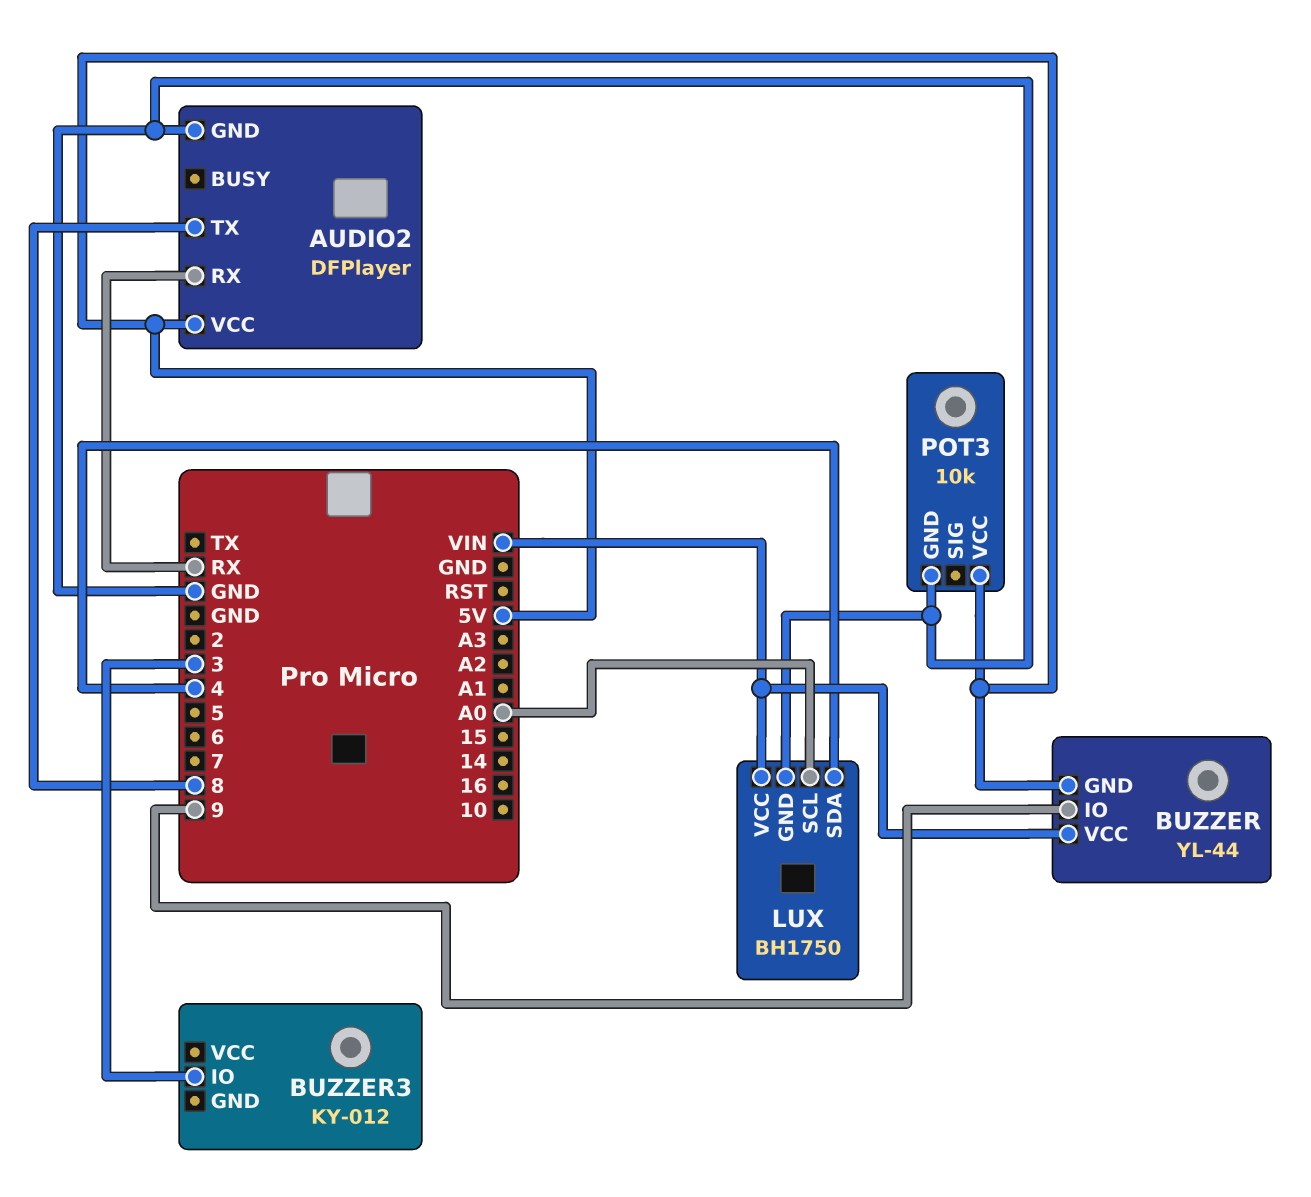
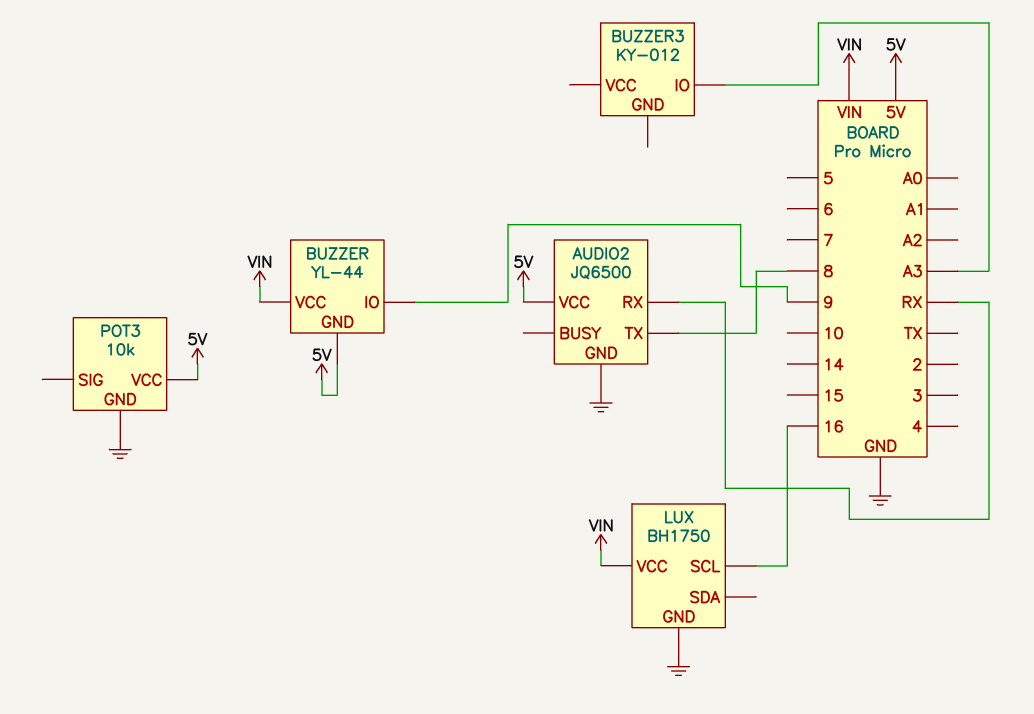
AUDIO2: DFPlayer -> JQ6500
BUZZER3 pin IO: 3 -> A3
LUX pin SCL: A0 -> 16
LUX pin SDA: 4 -> none

